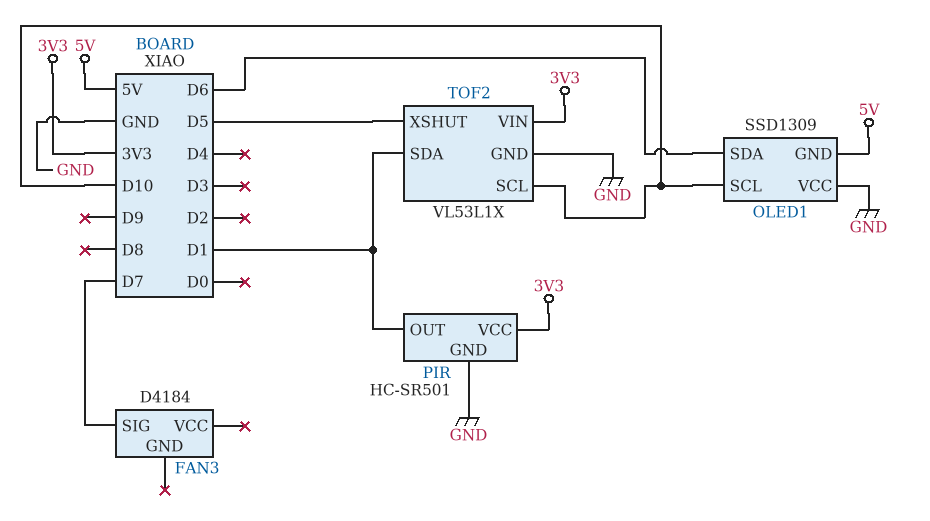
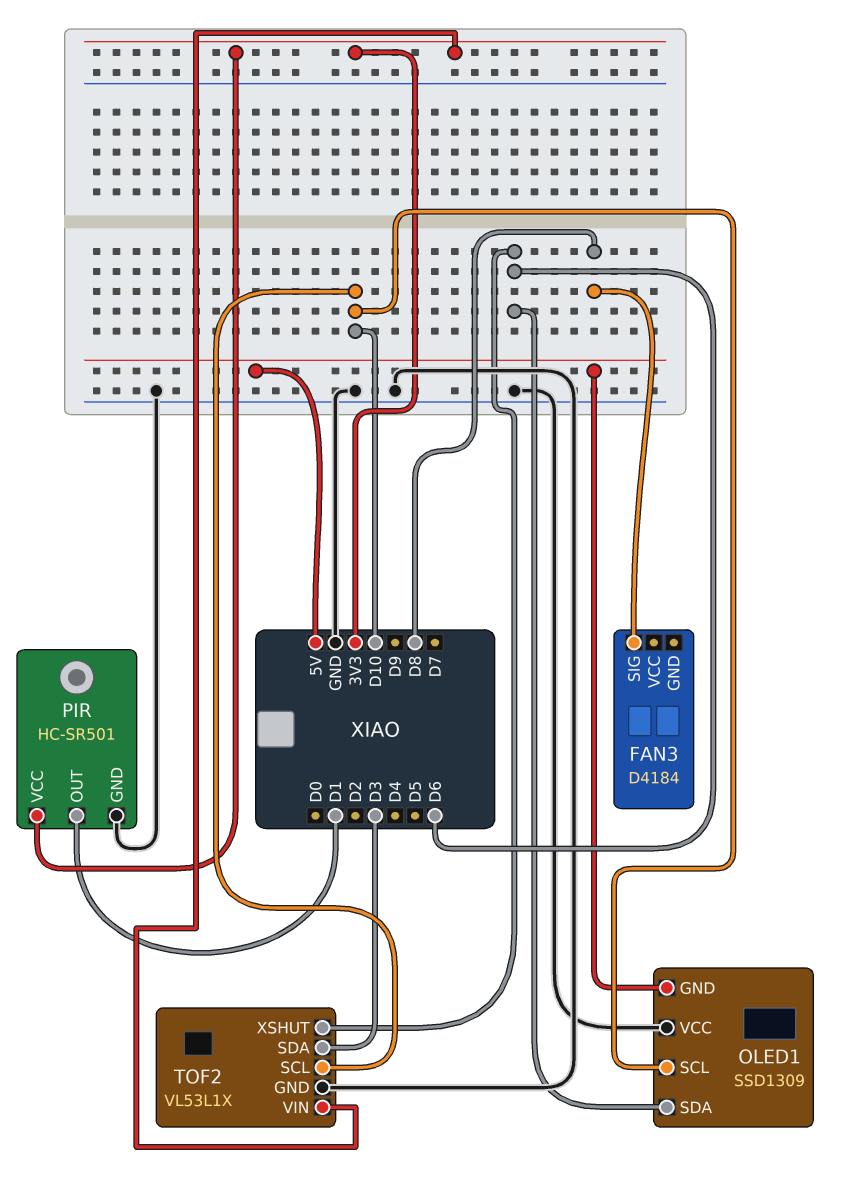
FAN3 pin SIG: D7 -> D8
TOF2 pin SDA: D1 -> D3
TOF2 pin XSHUT: D5 -> D6

